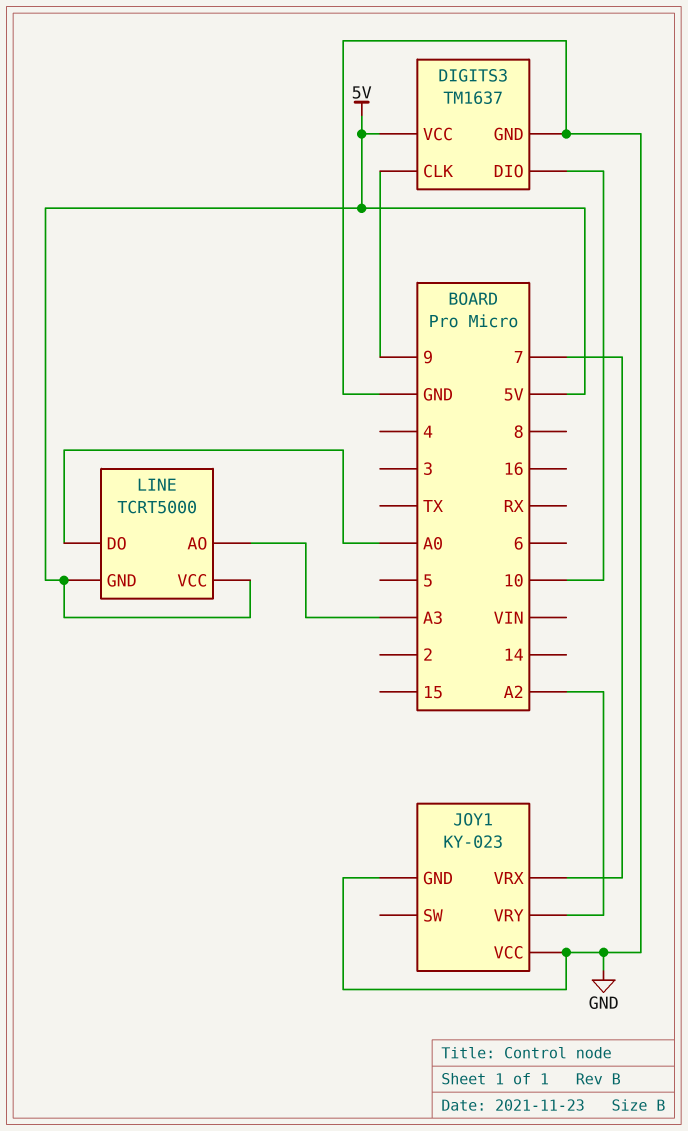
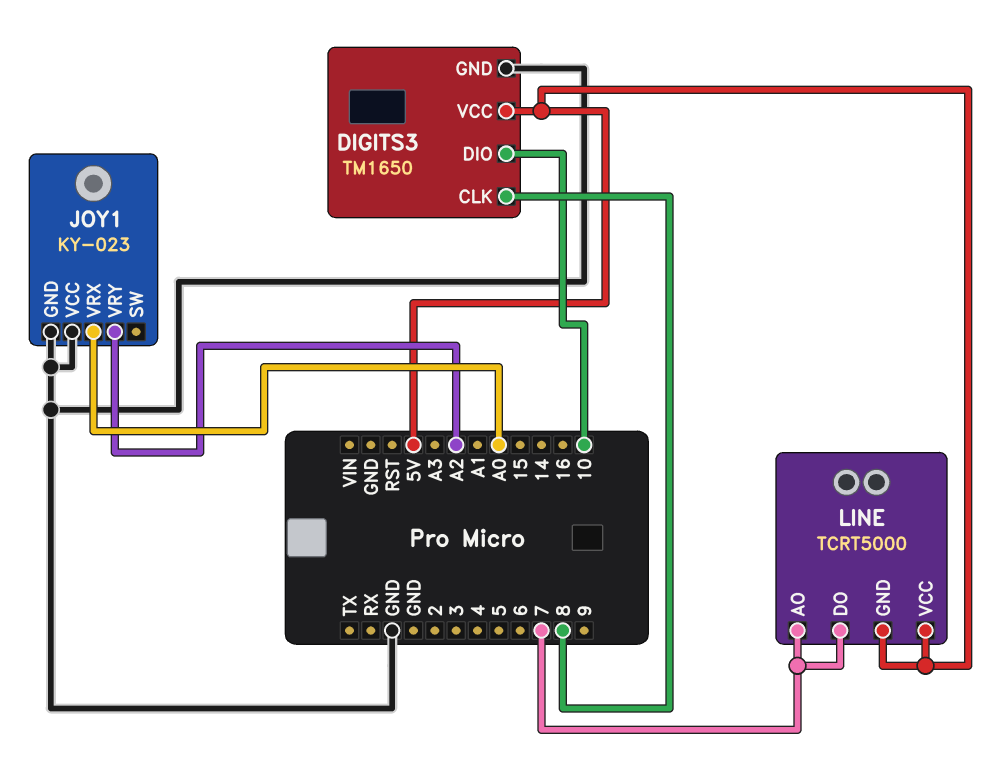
DIGITS3: TM1637 -> TM1650
DIGITS3 pin CLK: 9 -> 8
JOY1 pin VRX: 7 -> A0
LINE pin AO: A3 -> 7
LINE pin DO: A0 -> 7

